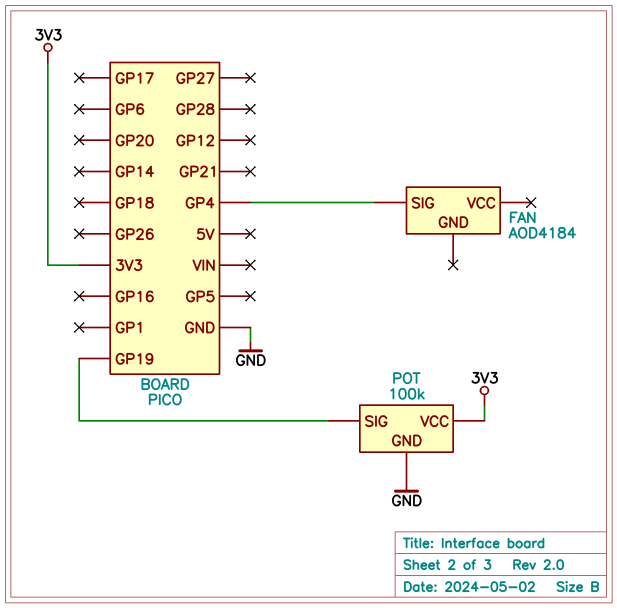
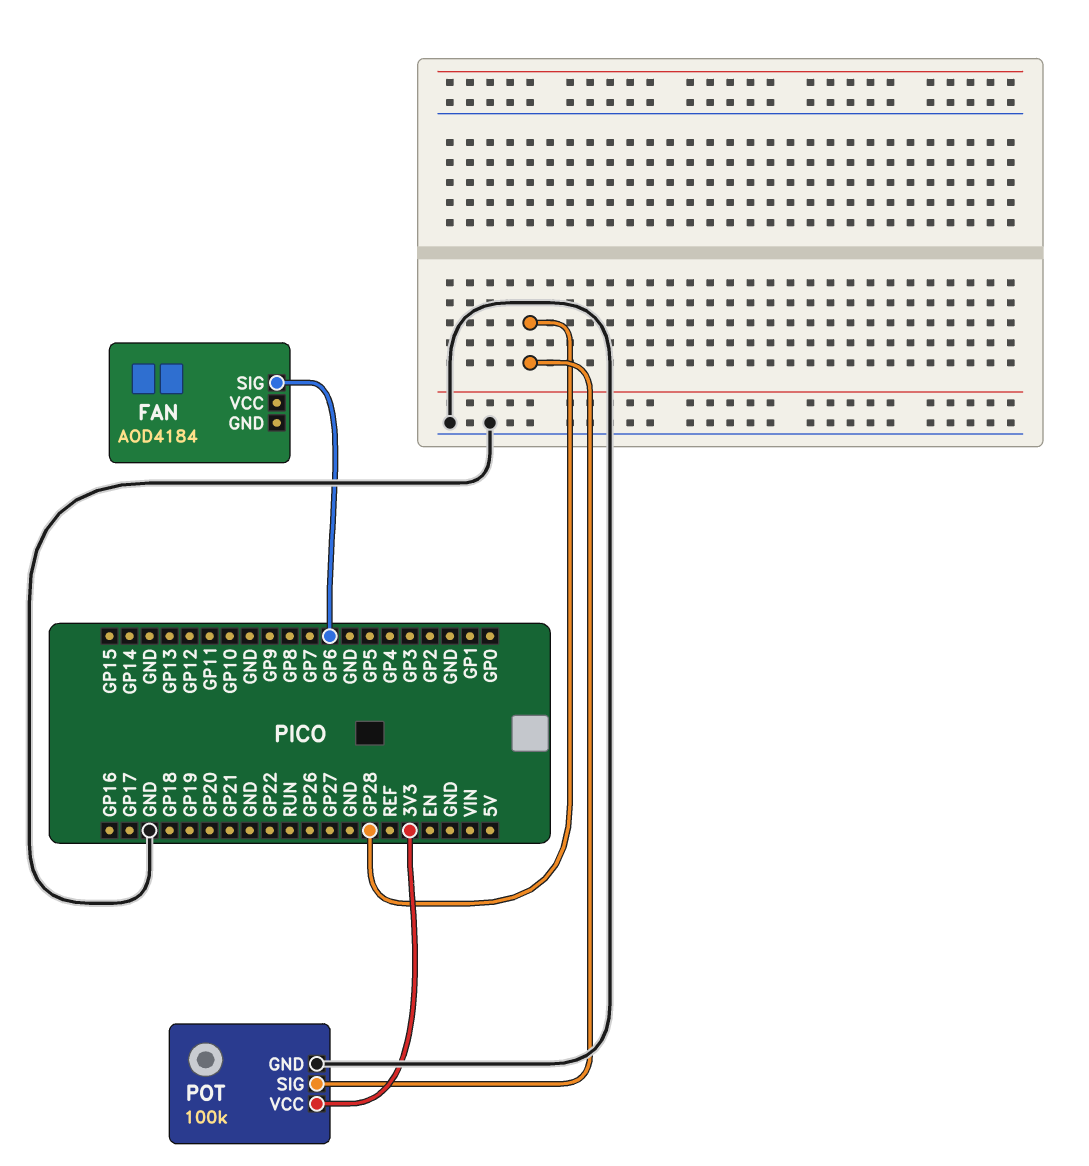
FAN pin SIG: GP4 -> GP6
POT pin SIG: GP19 -> GP28

